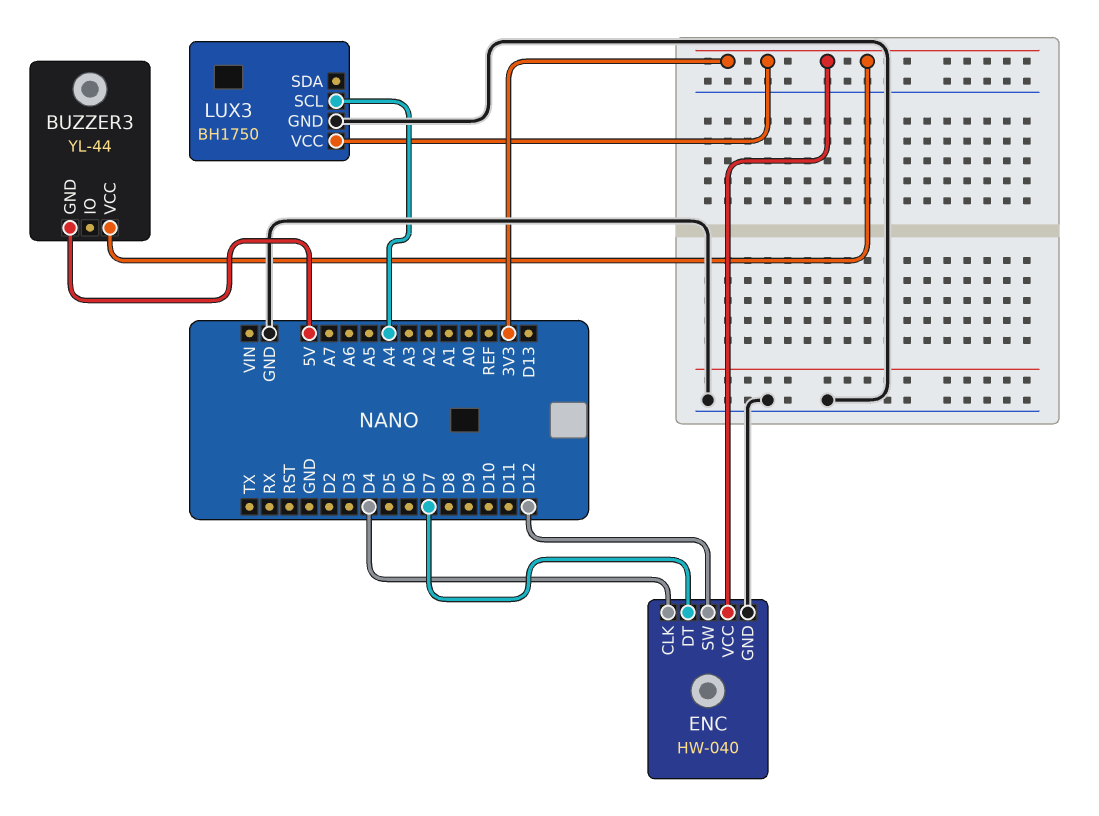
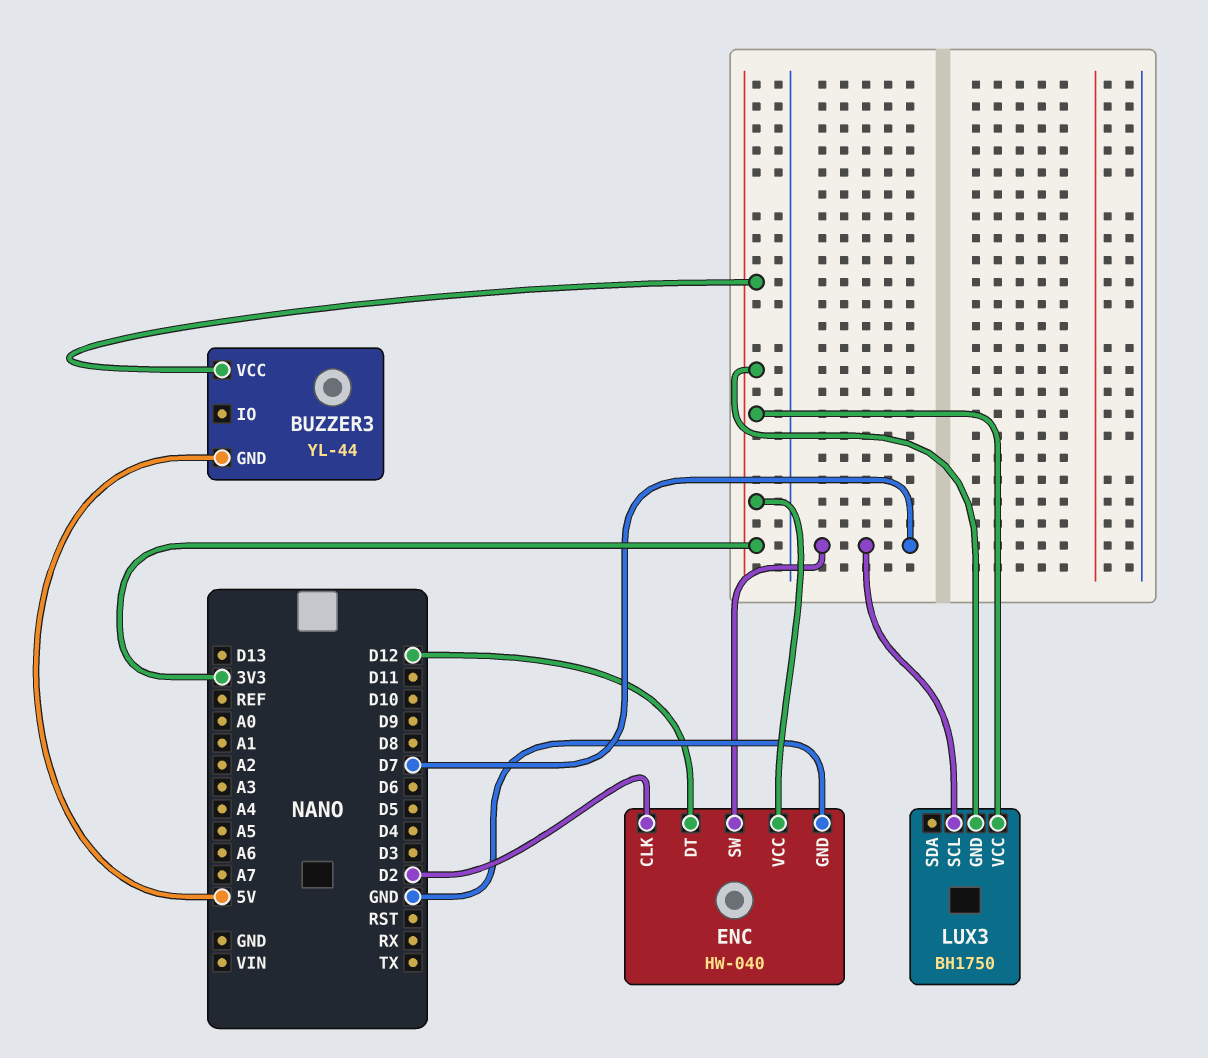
ENC pin CLK: D4 -> D2
ENC pin DT: D7 -> D12
ENC pin SW: D12 -> D7
LUX3 pin GND: GND -> 3V3
LUX3 pin SCL: A4 -> D7

